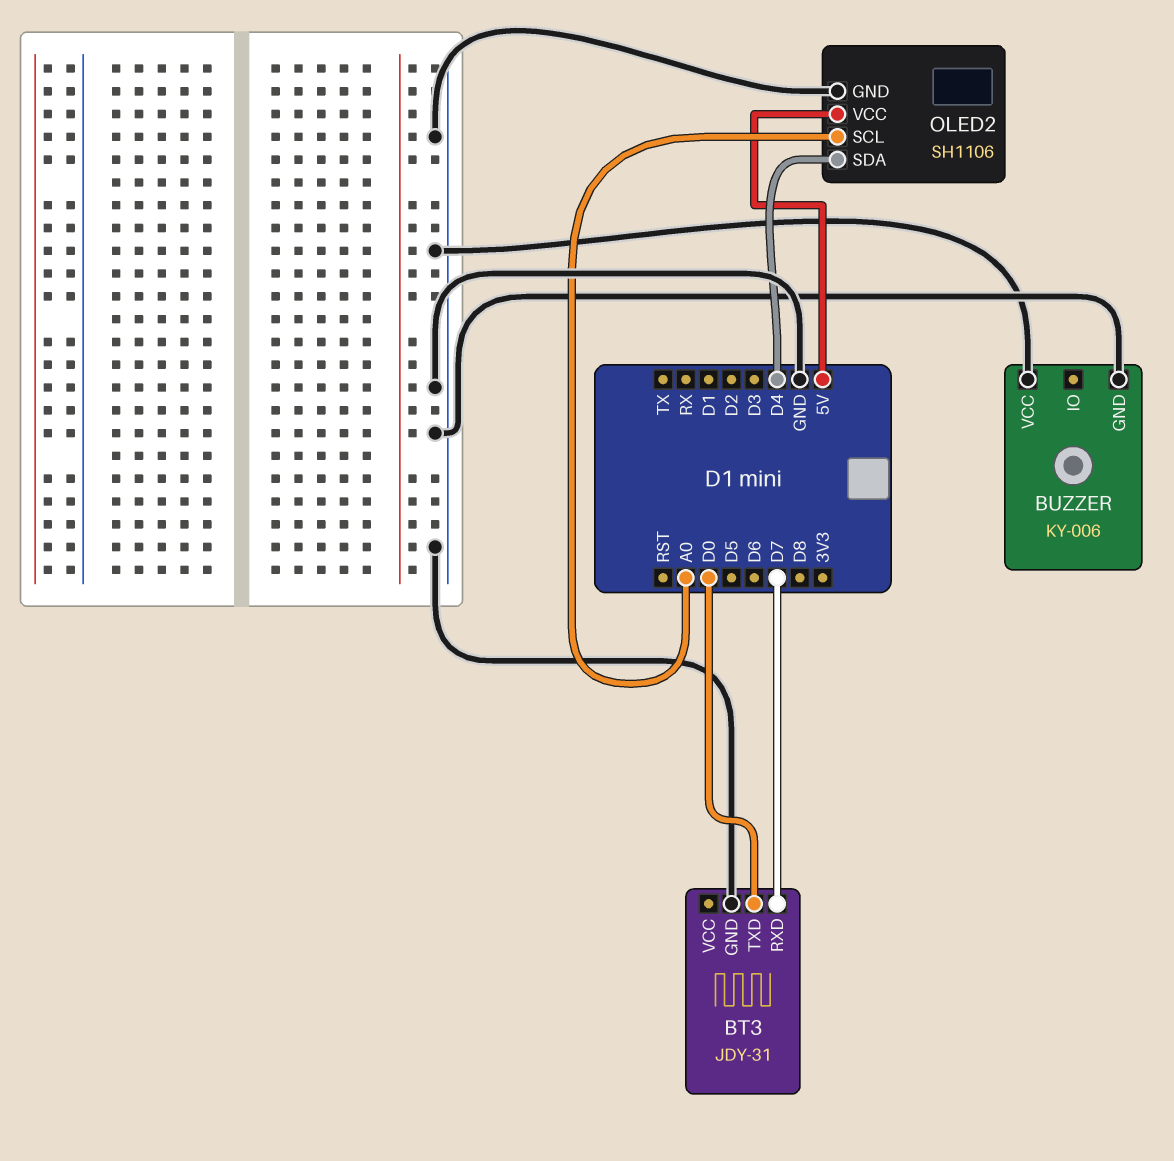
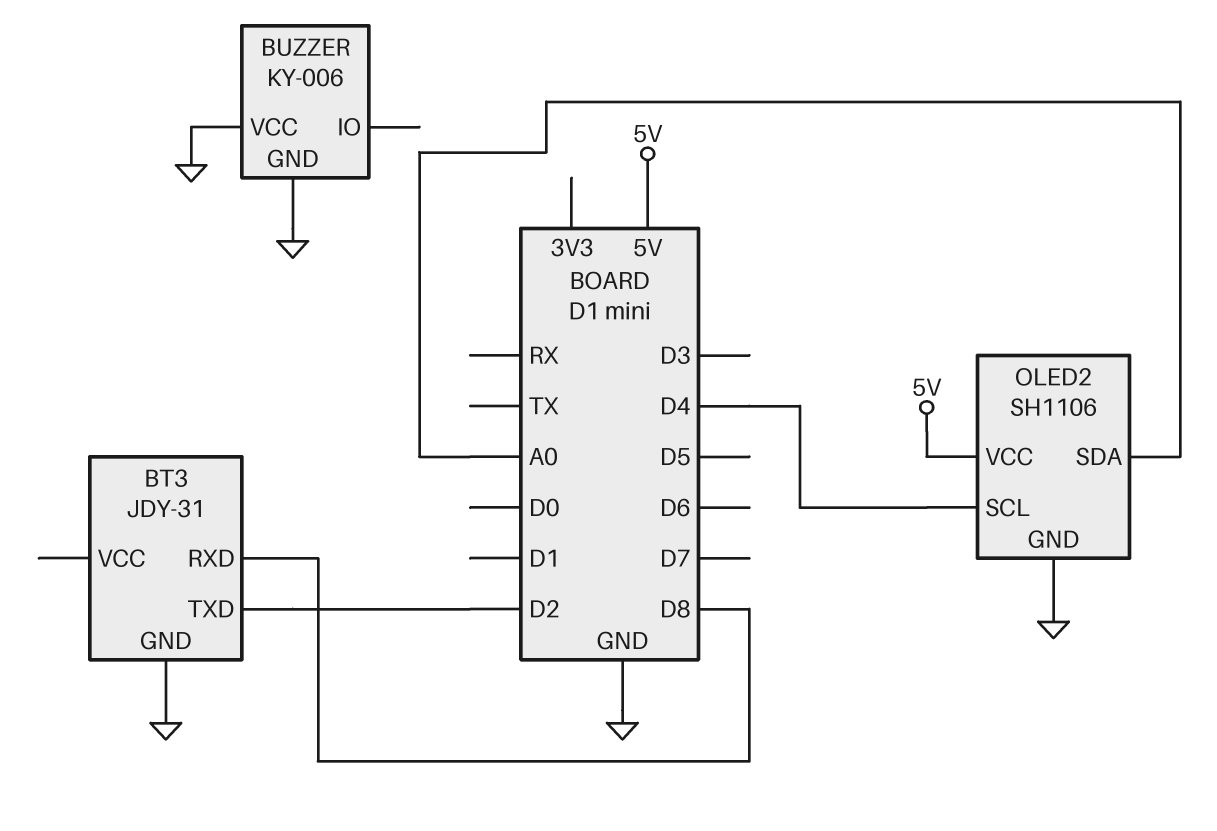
BT3 pin RXD: D7 -> D8
BT3 pin TXD: D0 -> D2
OLED2 pin SCL: A0 -> D4
OLED2 pin SDA: D4 -> A0

